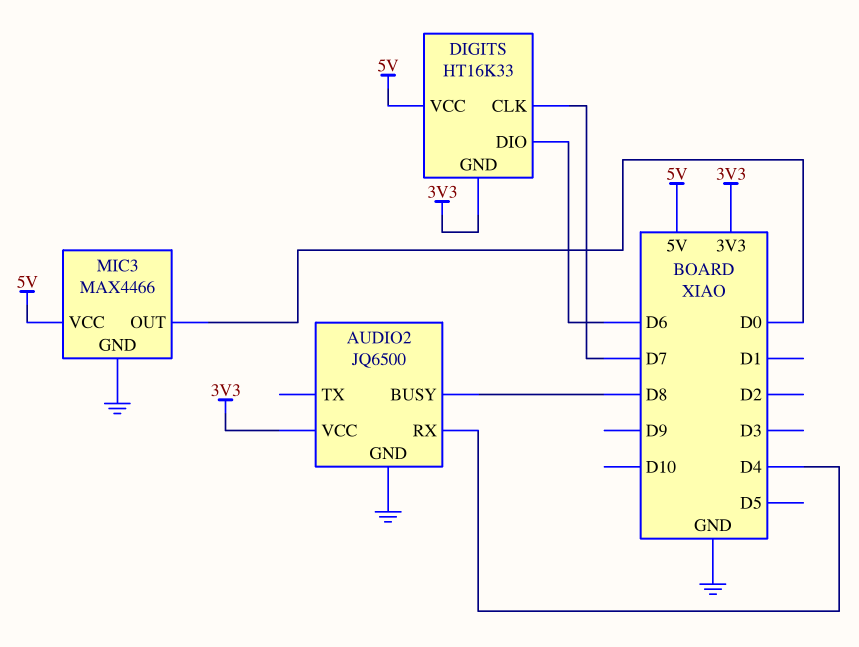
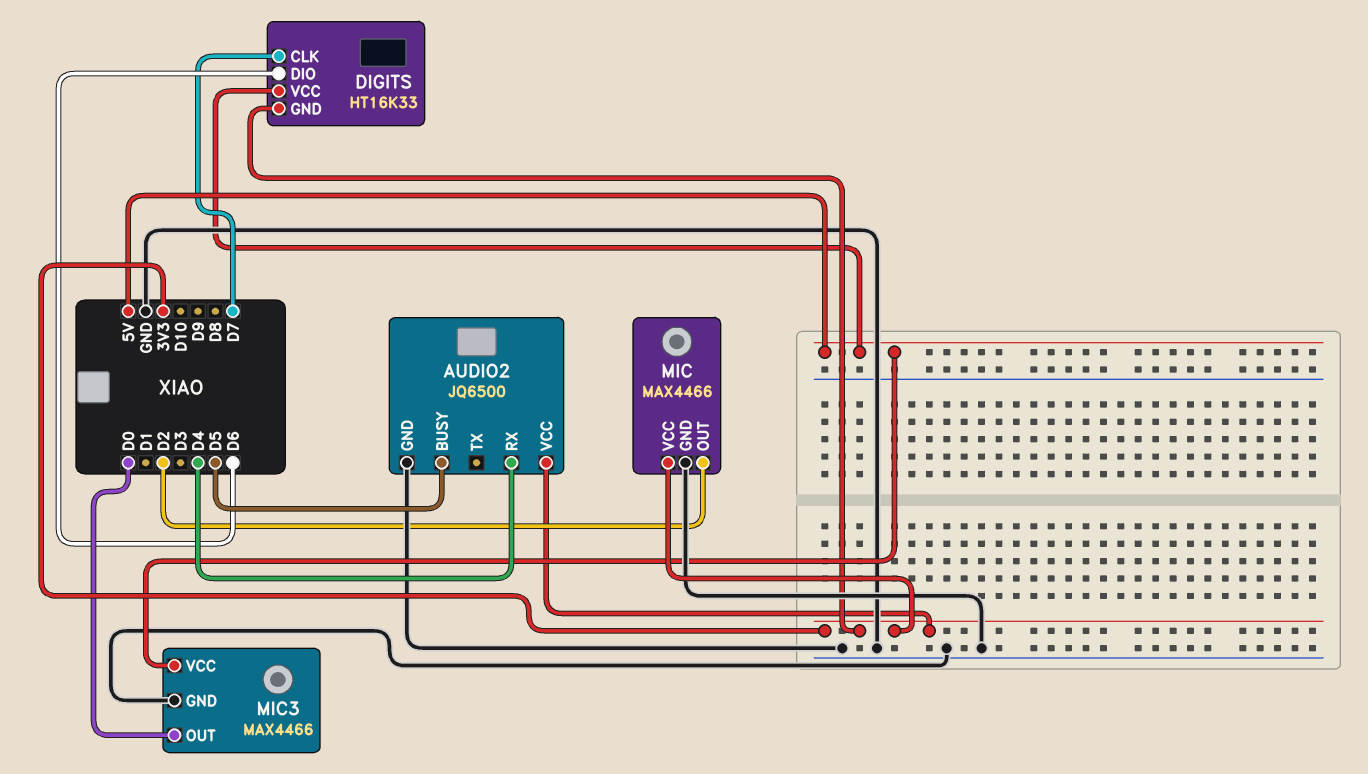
AUDIO2 pin BUSY: D8 -> D5
MIC: none -> MAX4466
MIC pin GND: none -> GND
MIC pin OUT: none -> D2
MIC pin VCC: none -> 3V3

